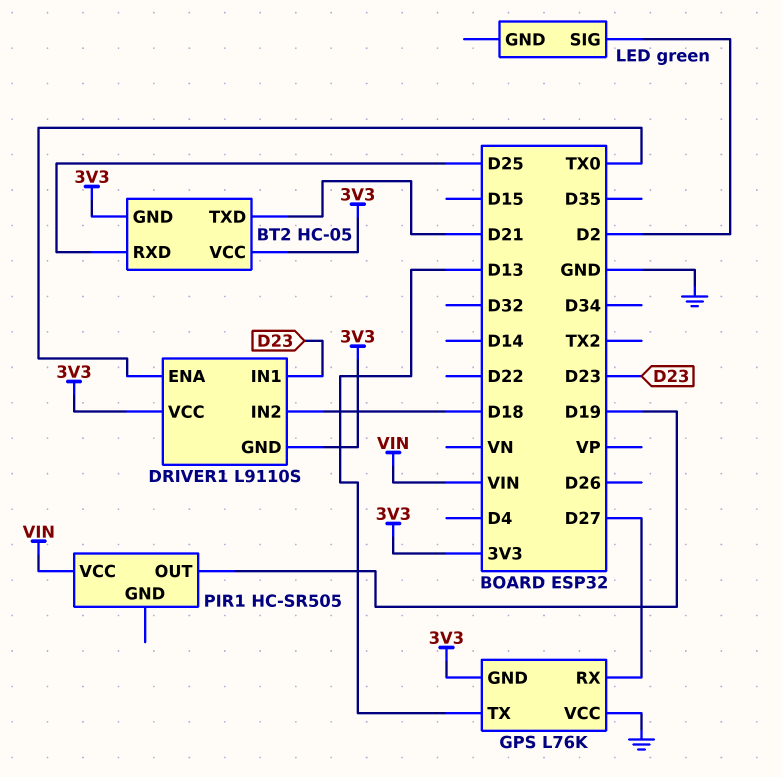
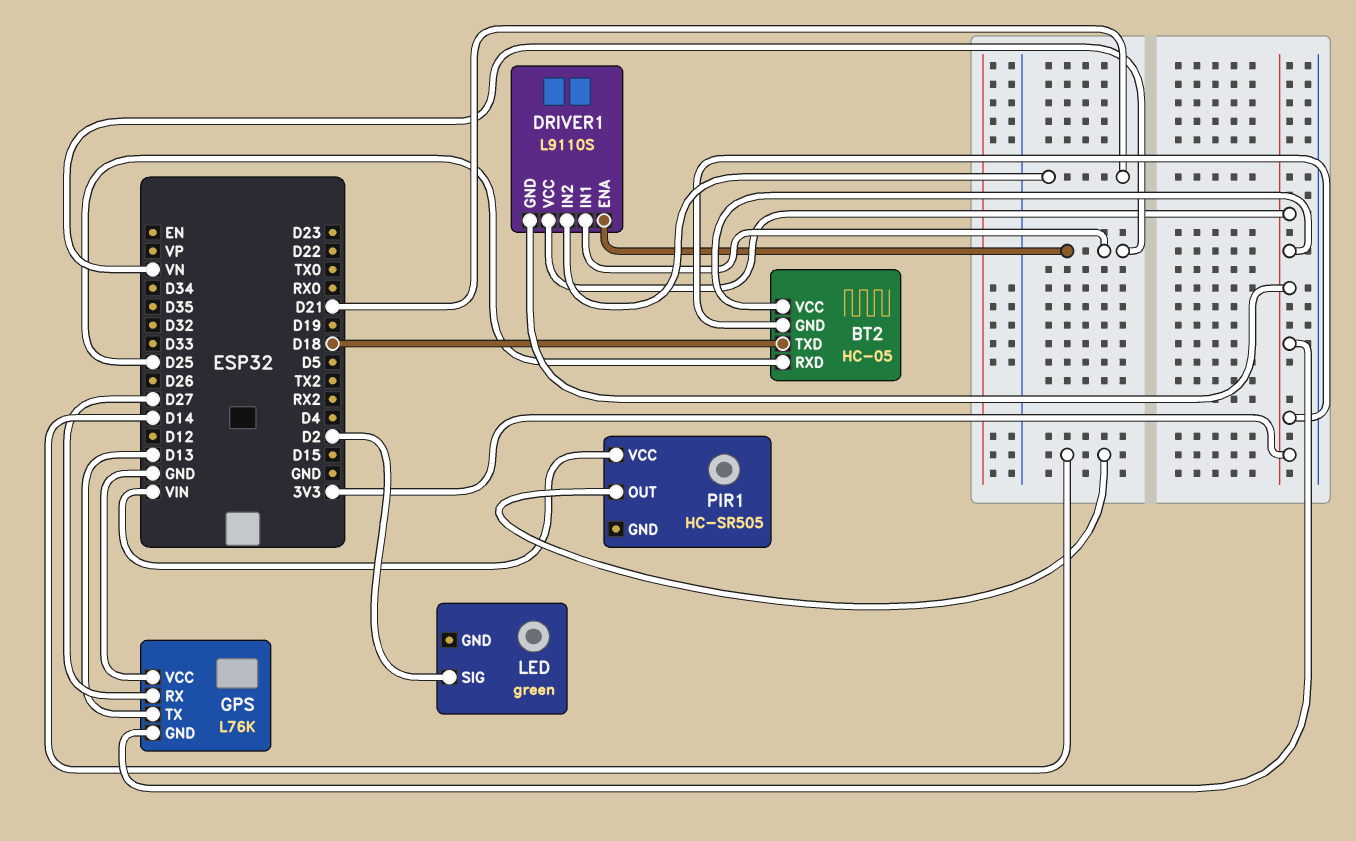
BT2 pin TXD: D21 -> D18
DRIVER1 pin ENA: TX0 -> VN
DRIVER1 pin IN1: D23 -> VN
DRIVER1 pin IN2: D18 -> D21
PIR1 pin OUT: D19 -> D14

